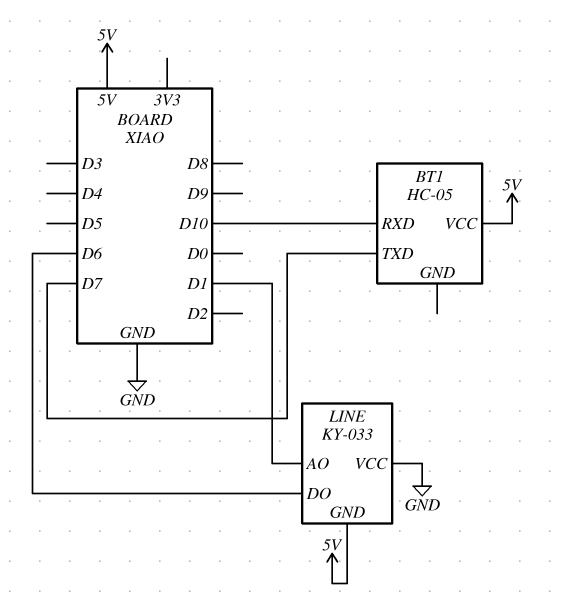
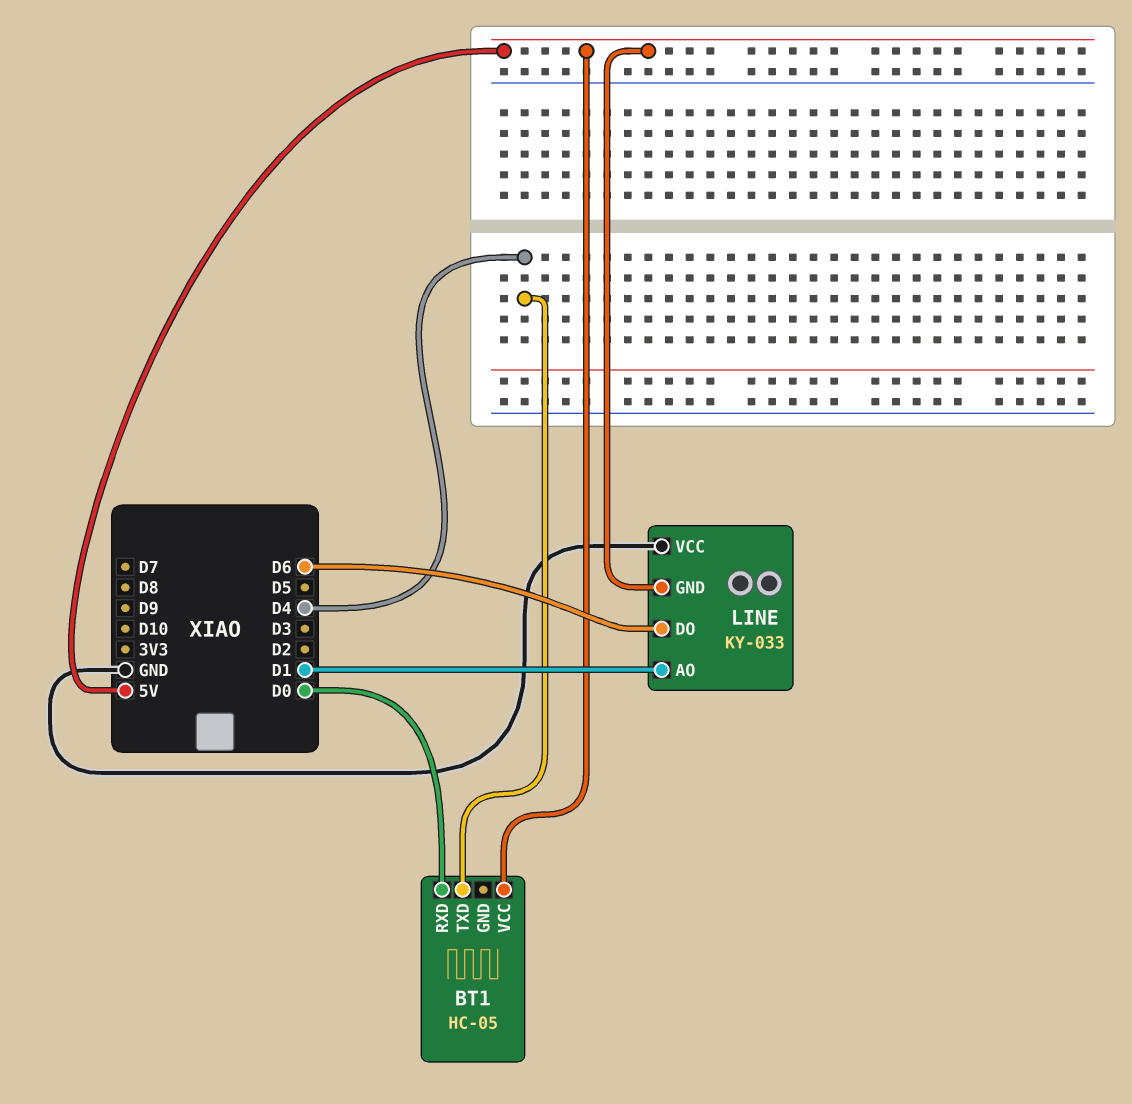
BT1 pin RXD: D10 -> D0
BT1 pin TXD: D7 -> D4

